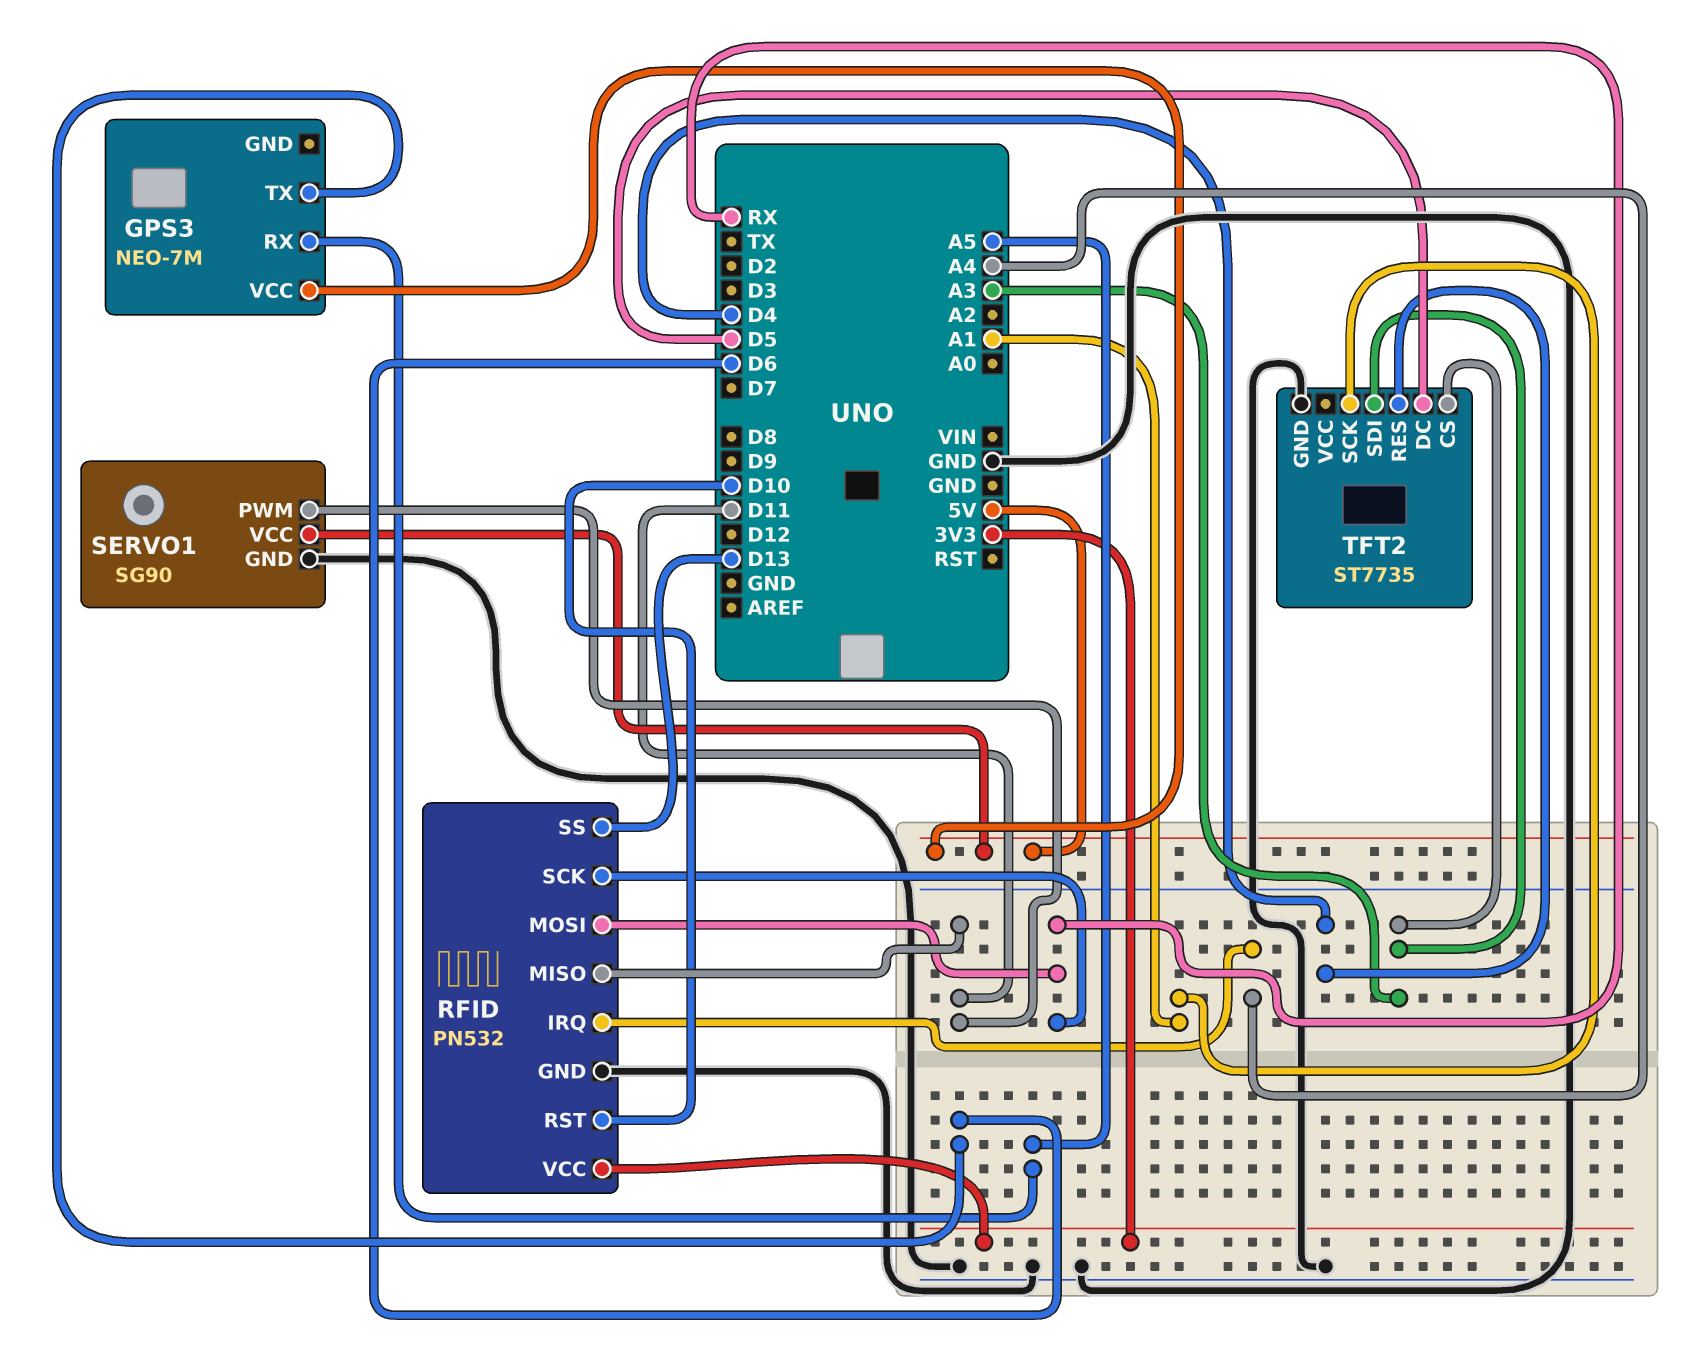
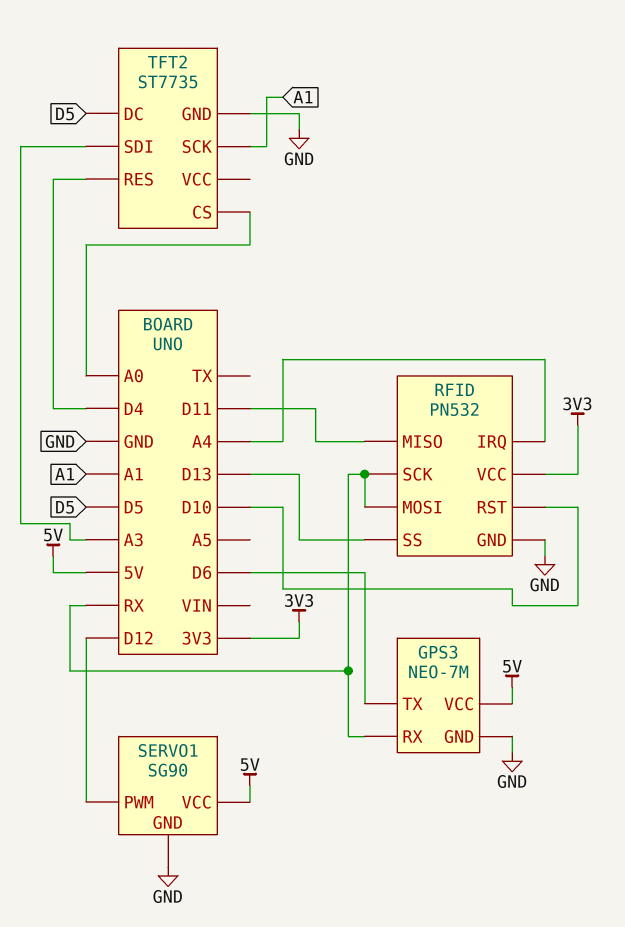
GPS3 pin GND: none -> GND
GPS3 pin RX: A5 -> RX
SERVO1 pin PWM: D11 -> D12
TFT2 pin CS: A3 -> A0

